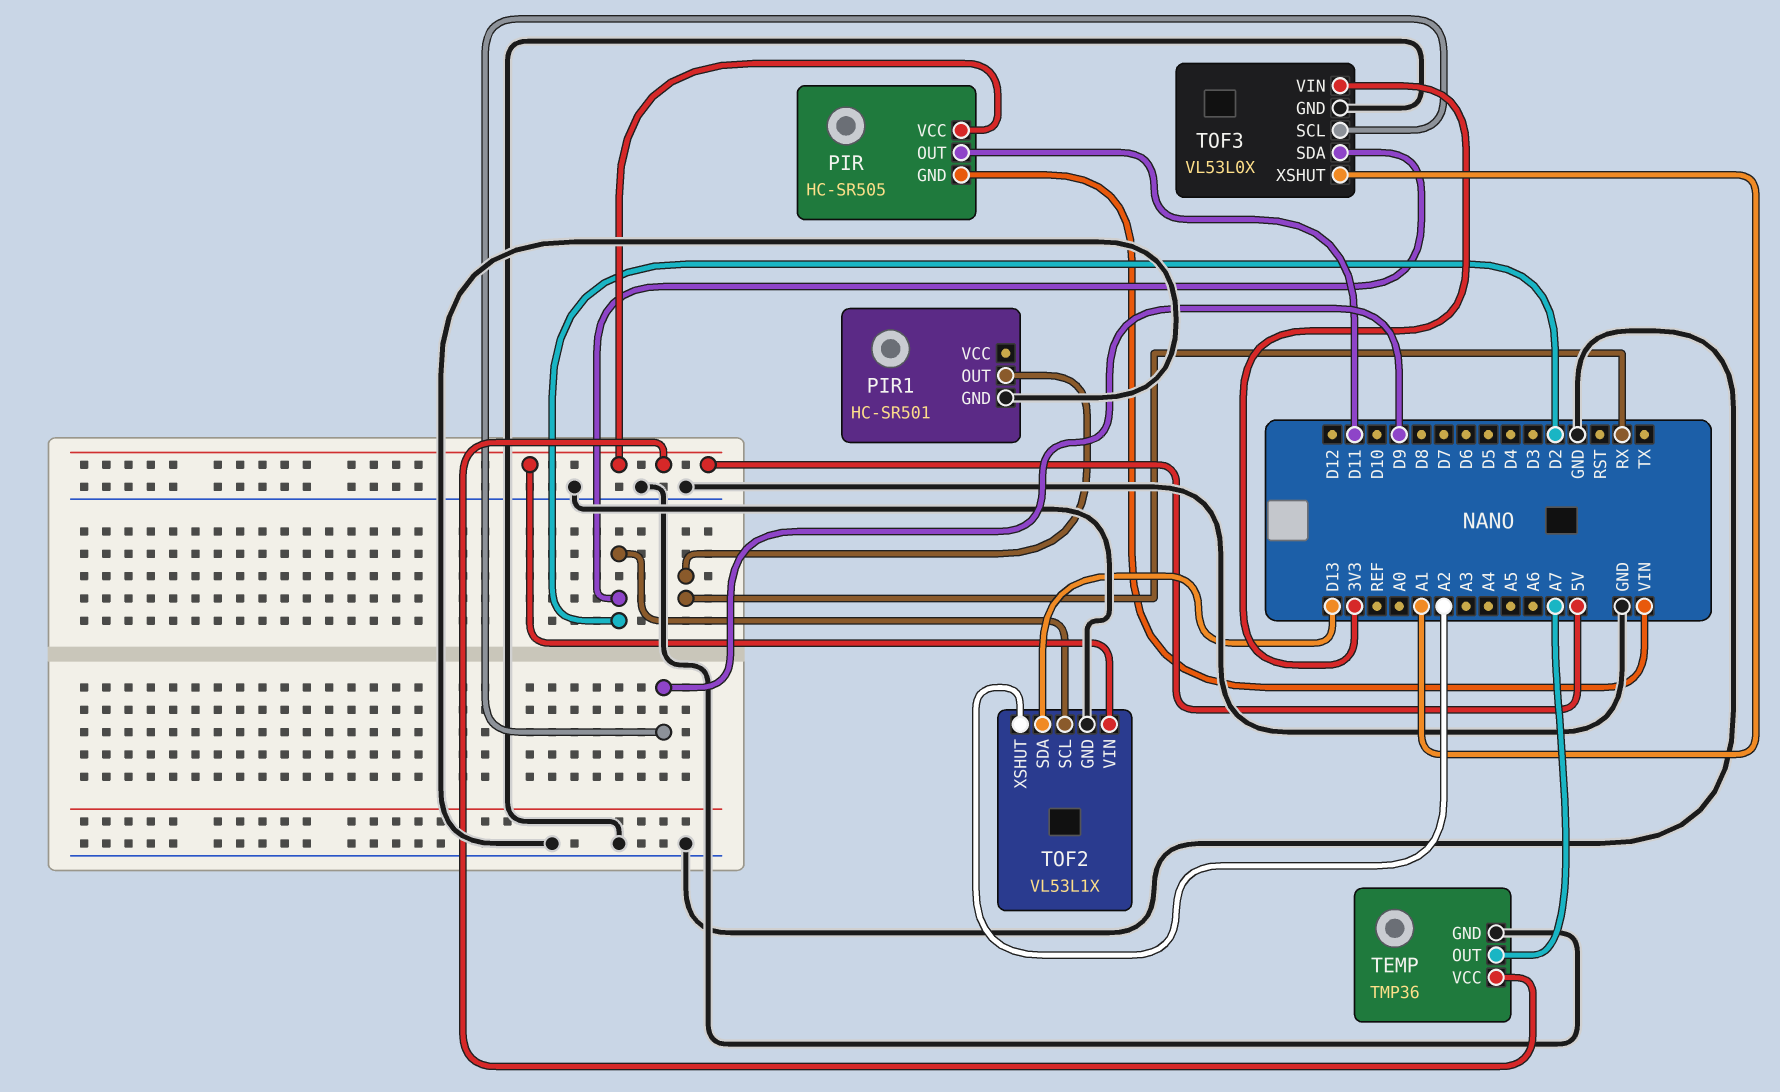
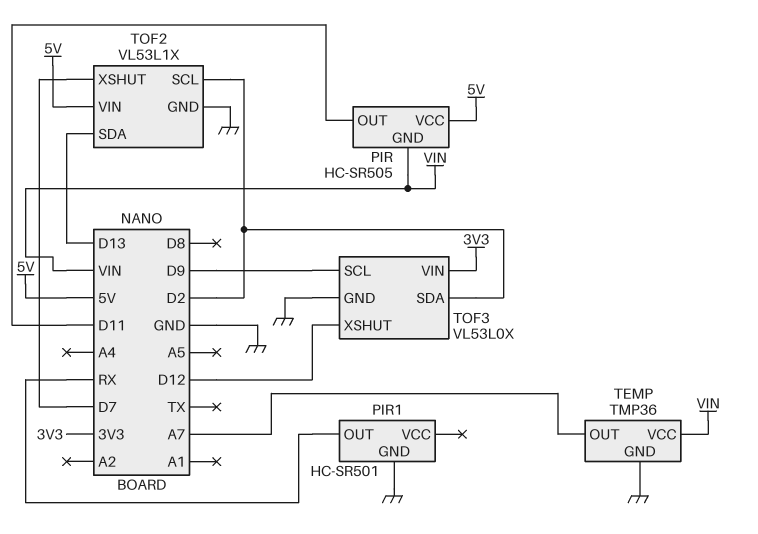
TEMP pin VCC: 5V -> VIN
TOF2 pin XSHUT: A2 -> D7
TOF3 pin XSHUT: A1 -> D12

